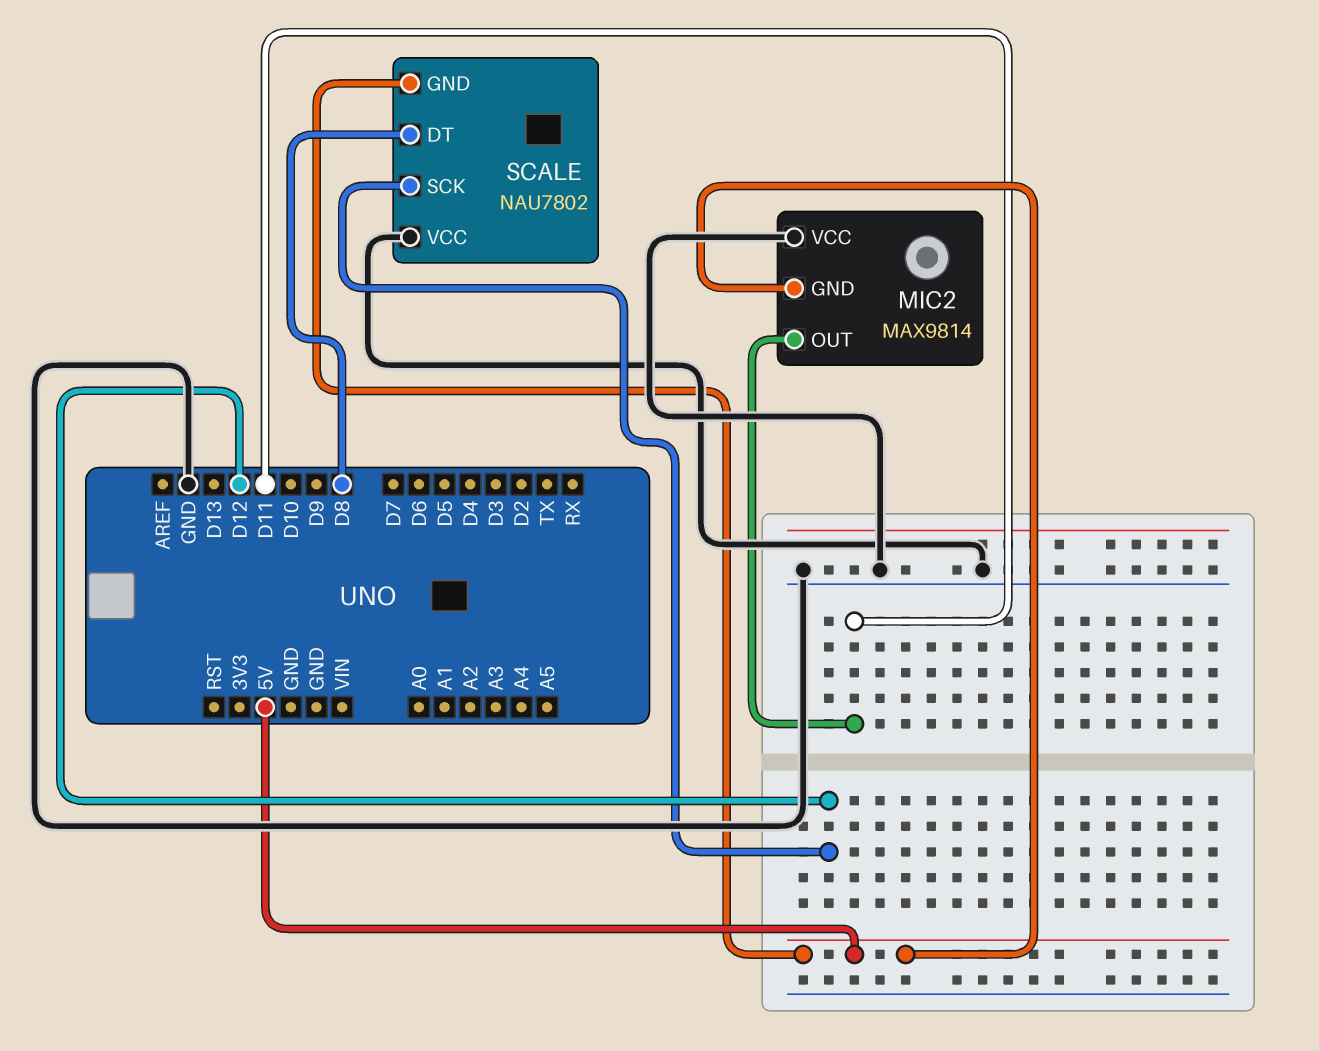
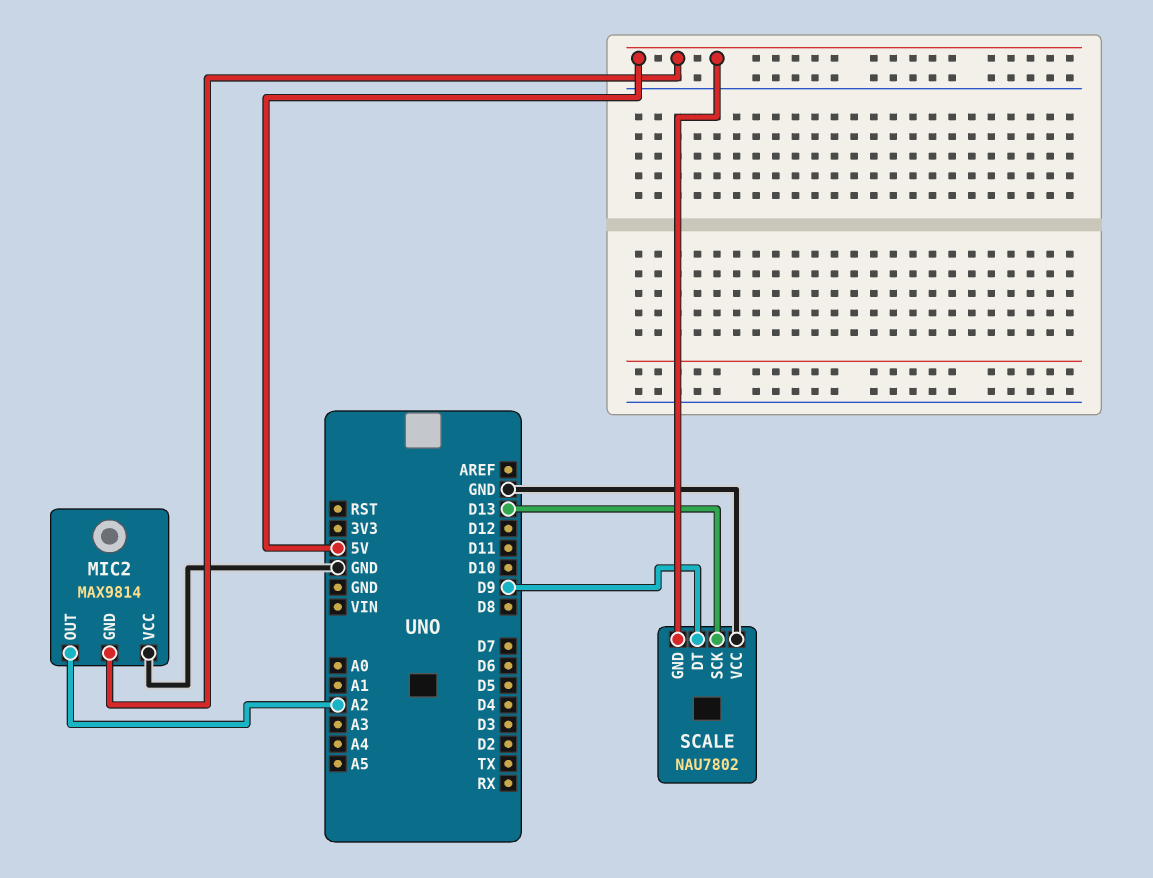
MIC2 pin OUT: D11 -> A2
SCALE pin DT: D8 -> D9
SCALE pin SCK: D12 -> D13

